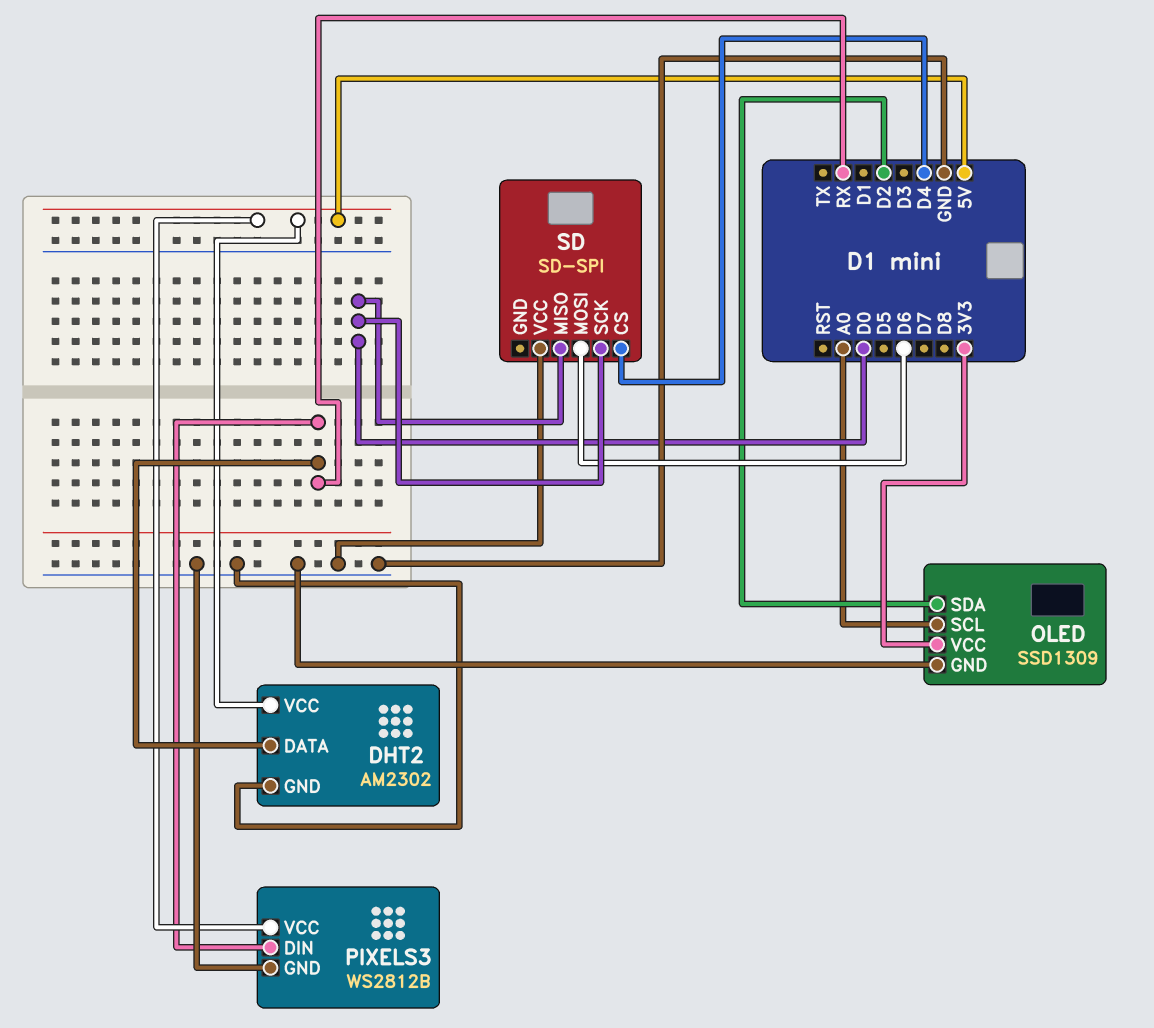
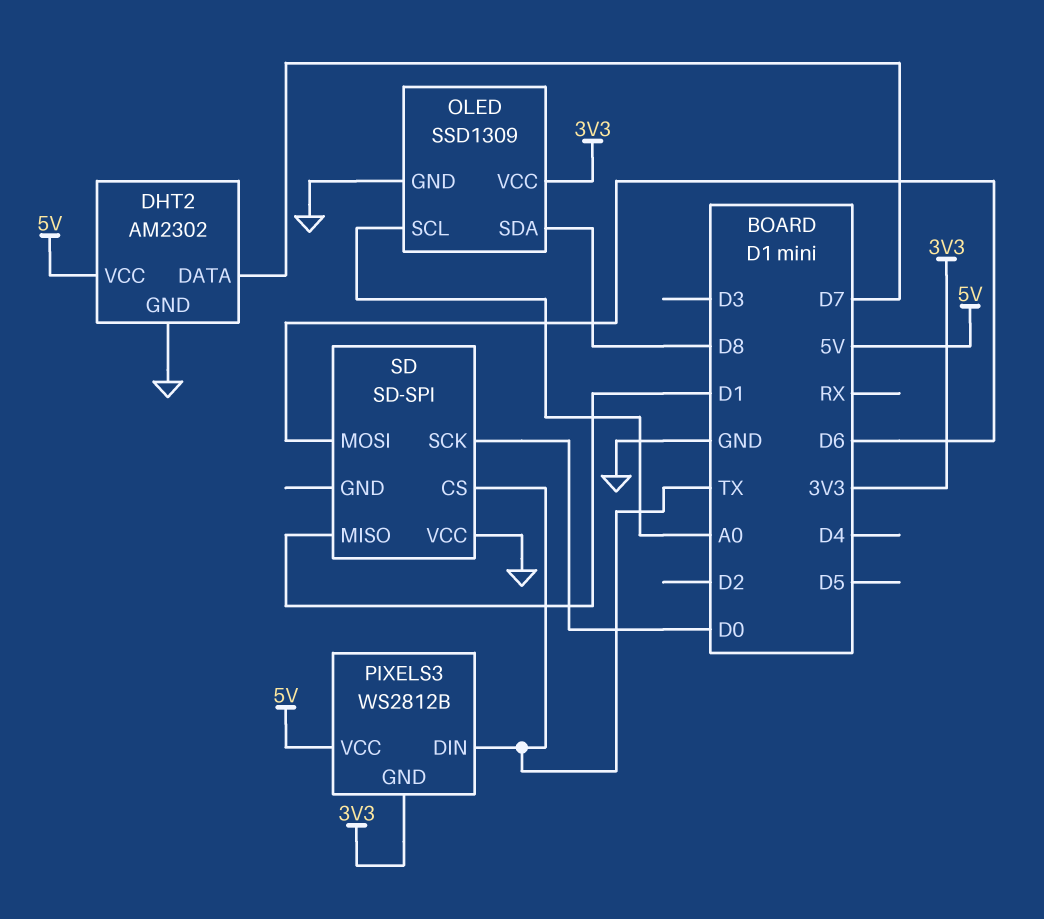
DHT2 pin DATA: RX -> D7
OLED pin SDA: D2 -> D8
PIXELS3 pin DIN: RX -> TX
PIXELS3 pin GND: GND -> 3V3
SD pin CS: D4 -> TX
SD pin MISO: D0 -> D1

